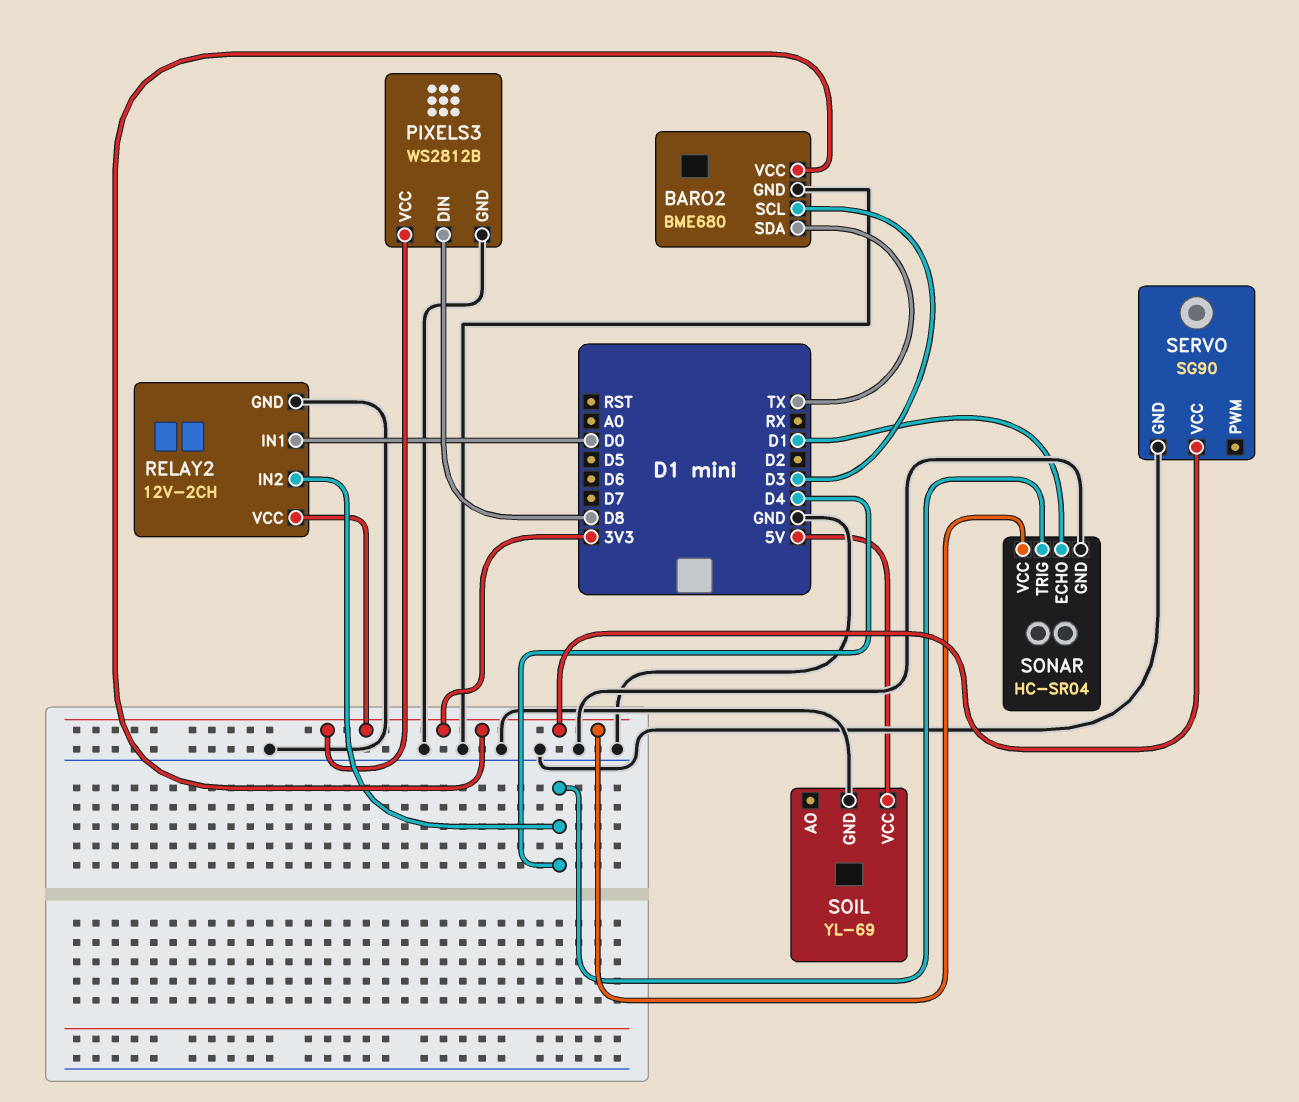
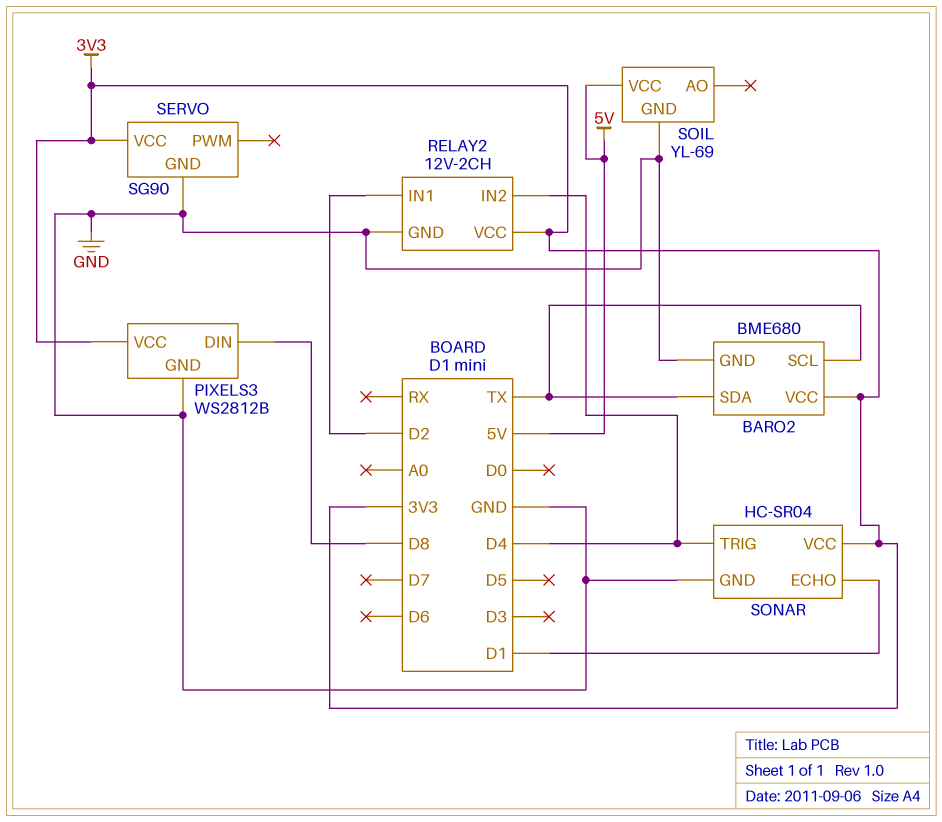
BARO2 pin SCL: D3 -> TX
RELAY2 pin IN1: D0 -> D2

